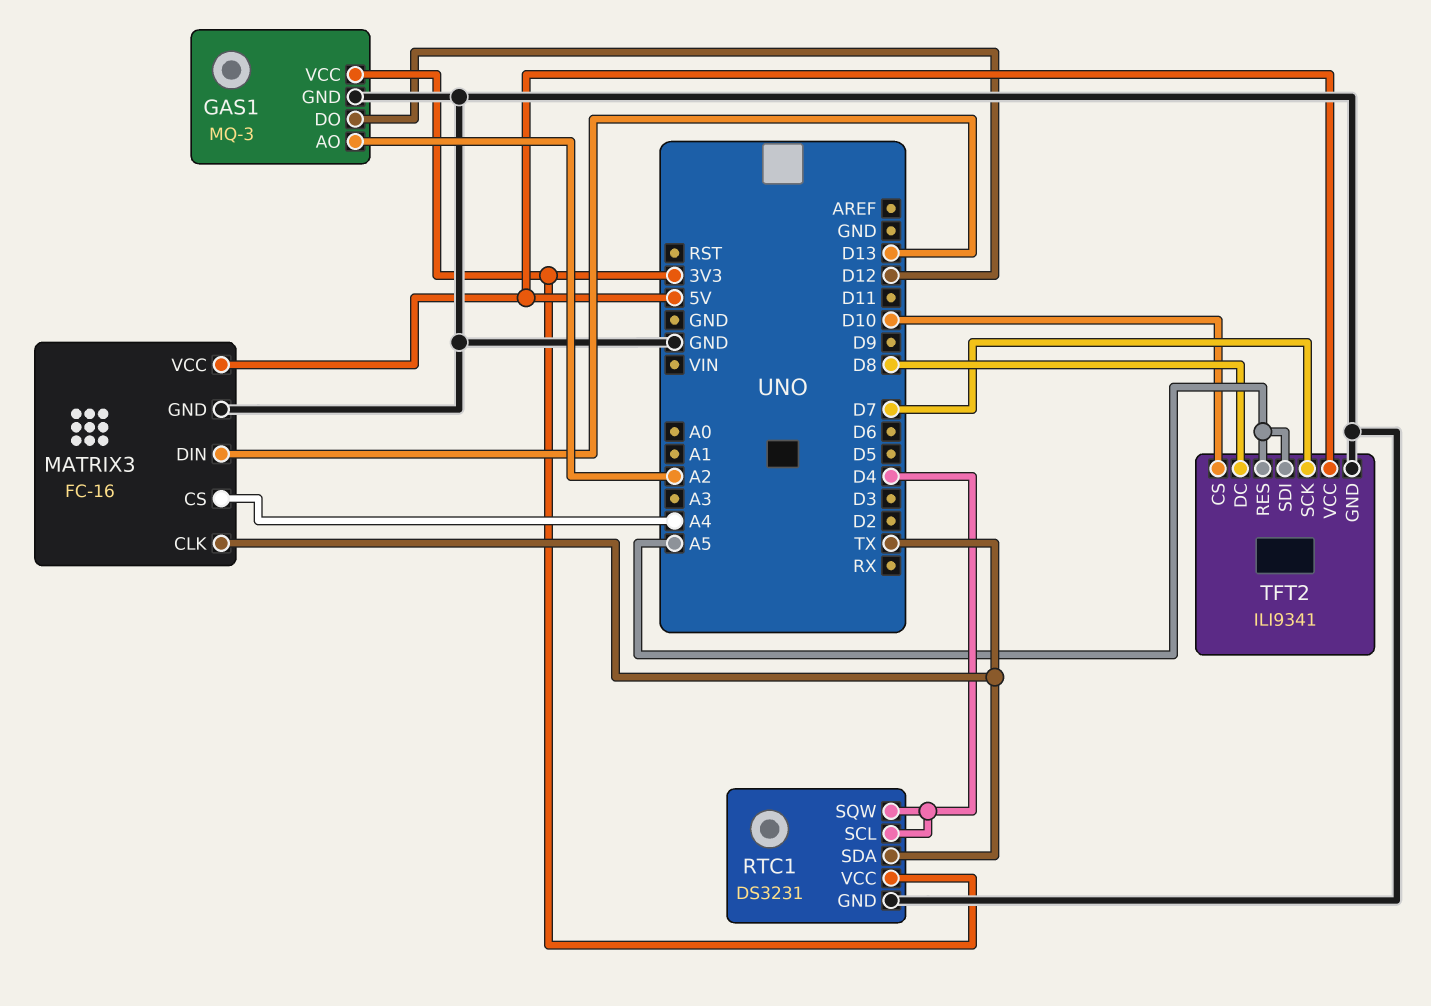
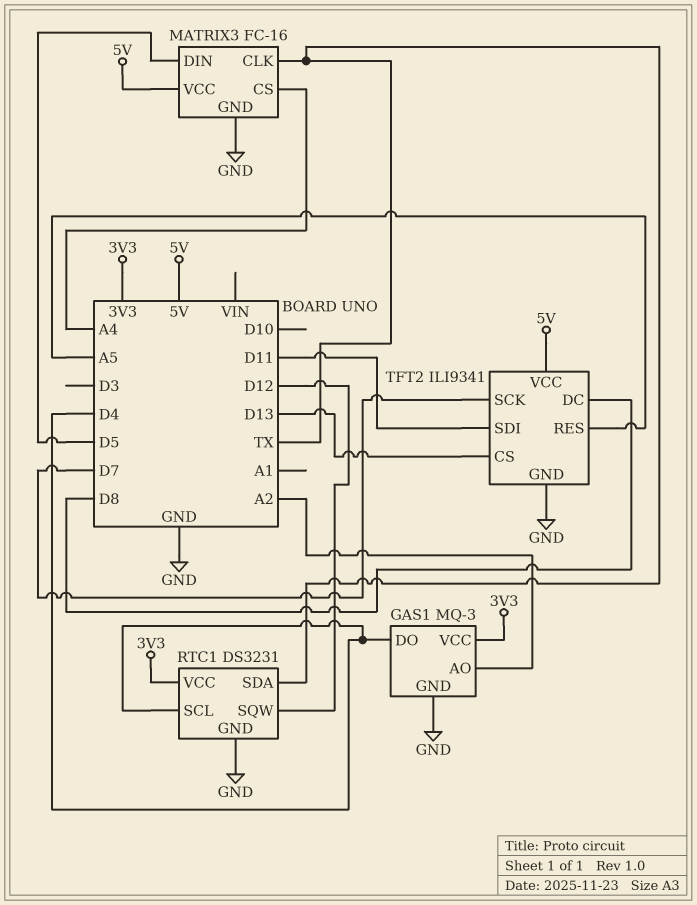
GAS1 pin DO: D12 -> D4
MATRIX3 pin DIN: D13 -> D5
RTC1 pin SQW: D4 -> D12
TFT2 pin CS: D10 -> D13
TFT2 pin SDI: A5 -> D11

